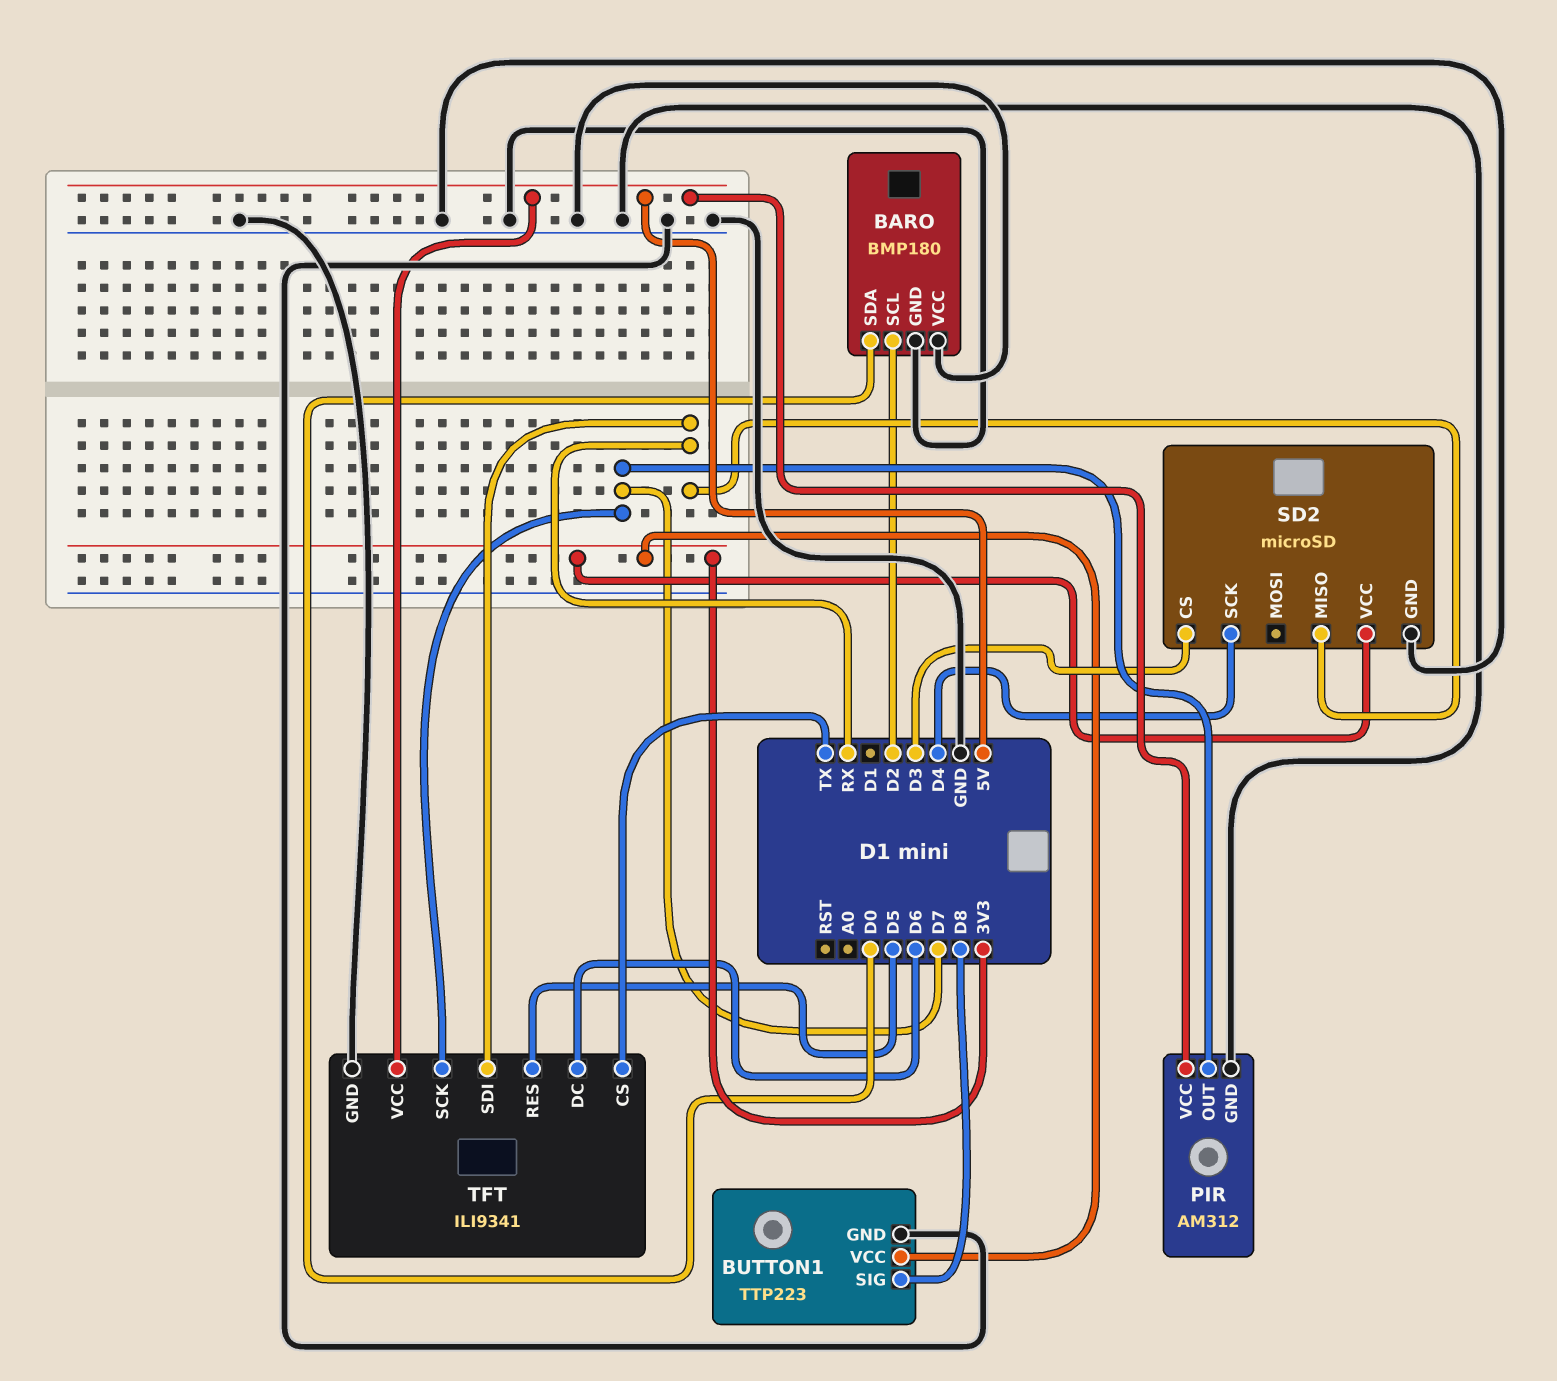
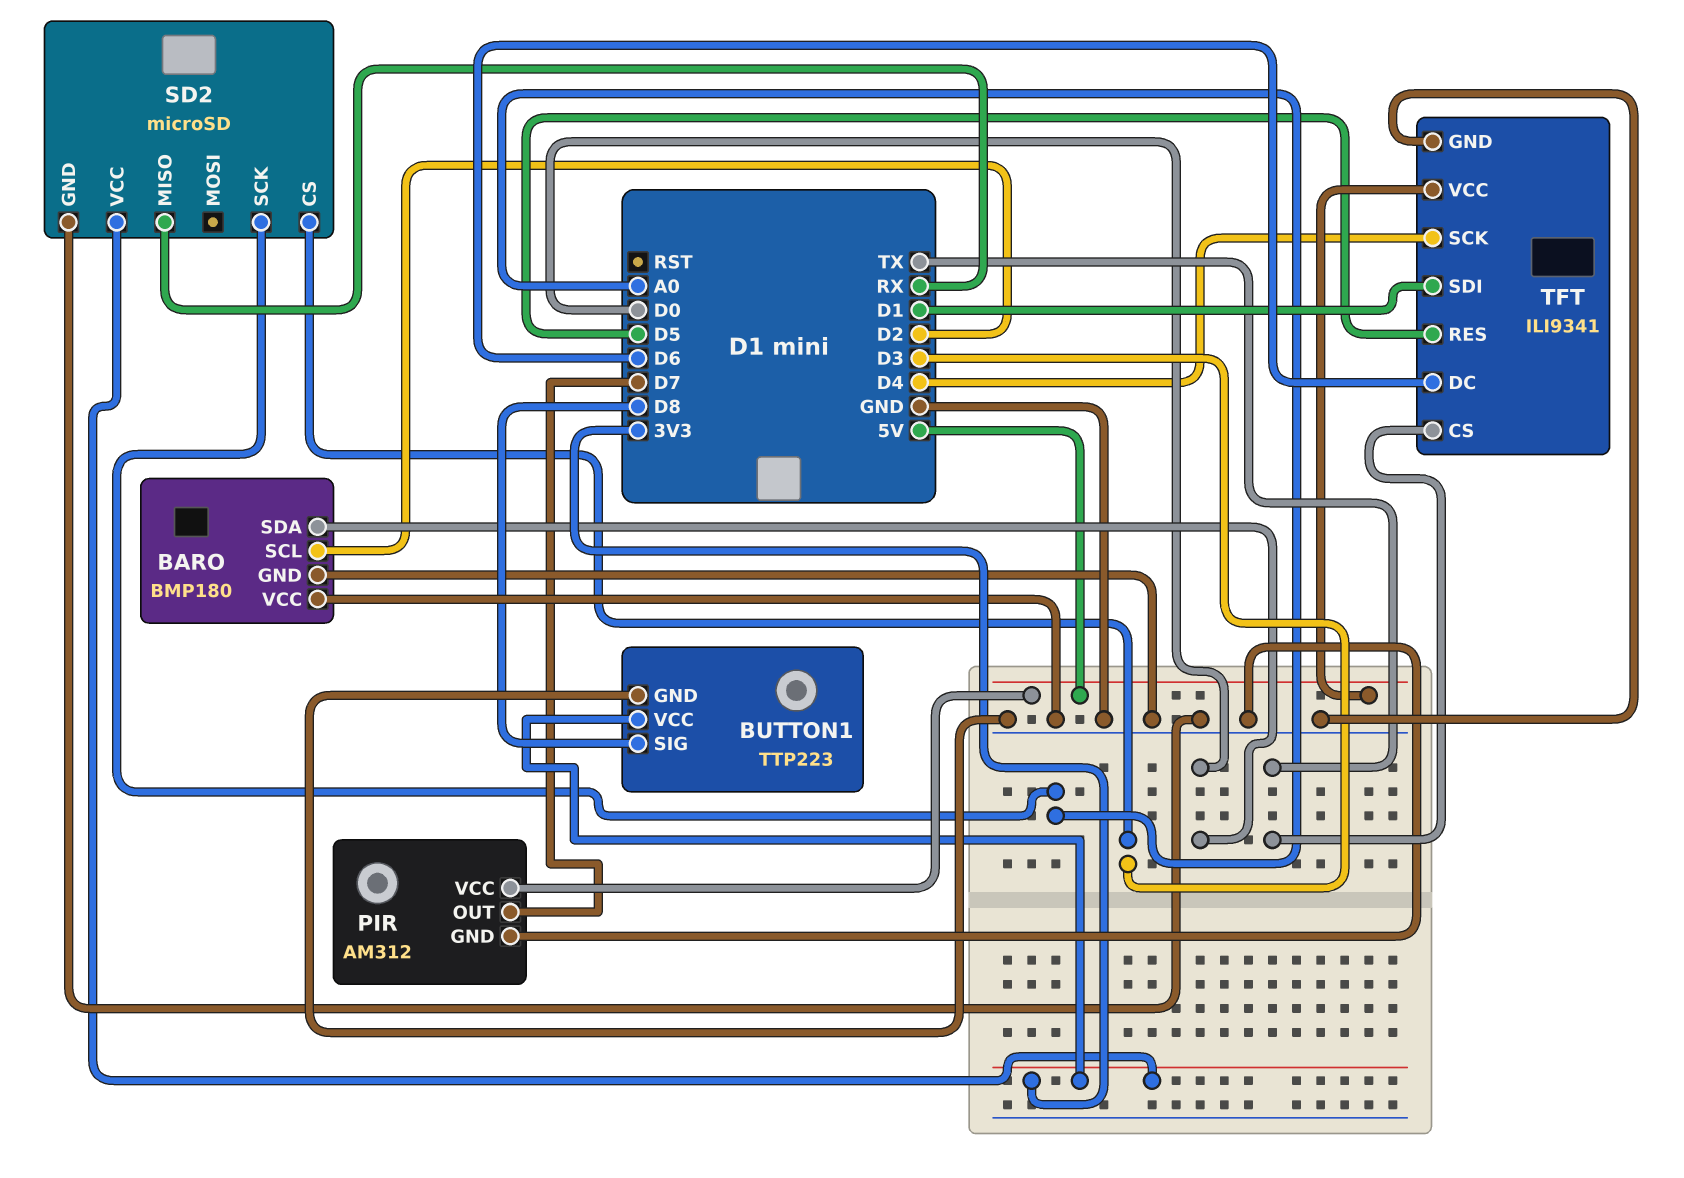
SD2 pin SCK: D4 -> A0
TFT pin SCK: D7 -> D4
TFT pin SDI: RX -> D1

